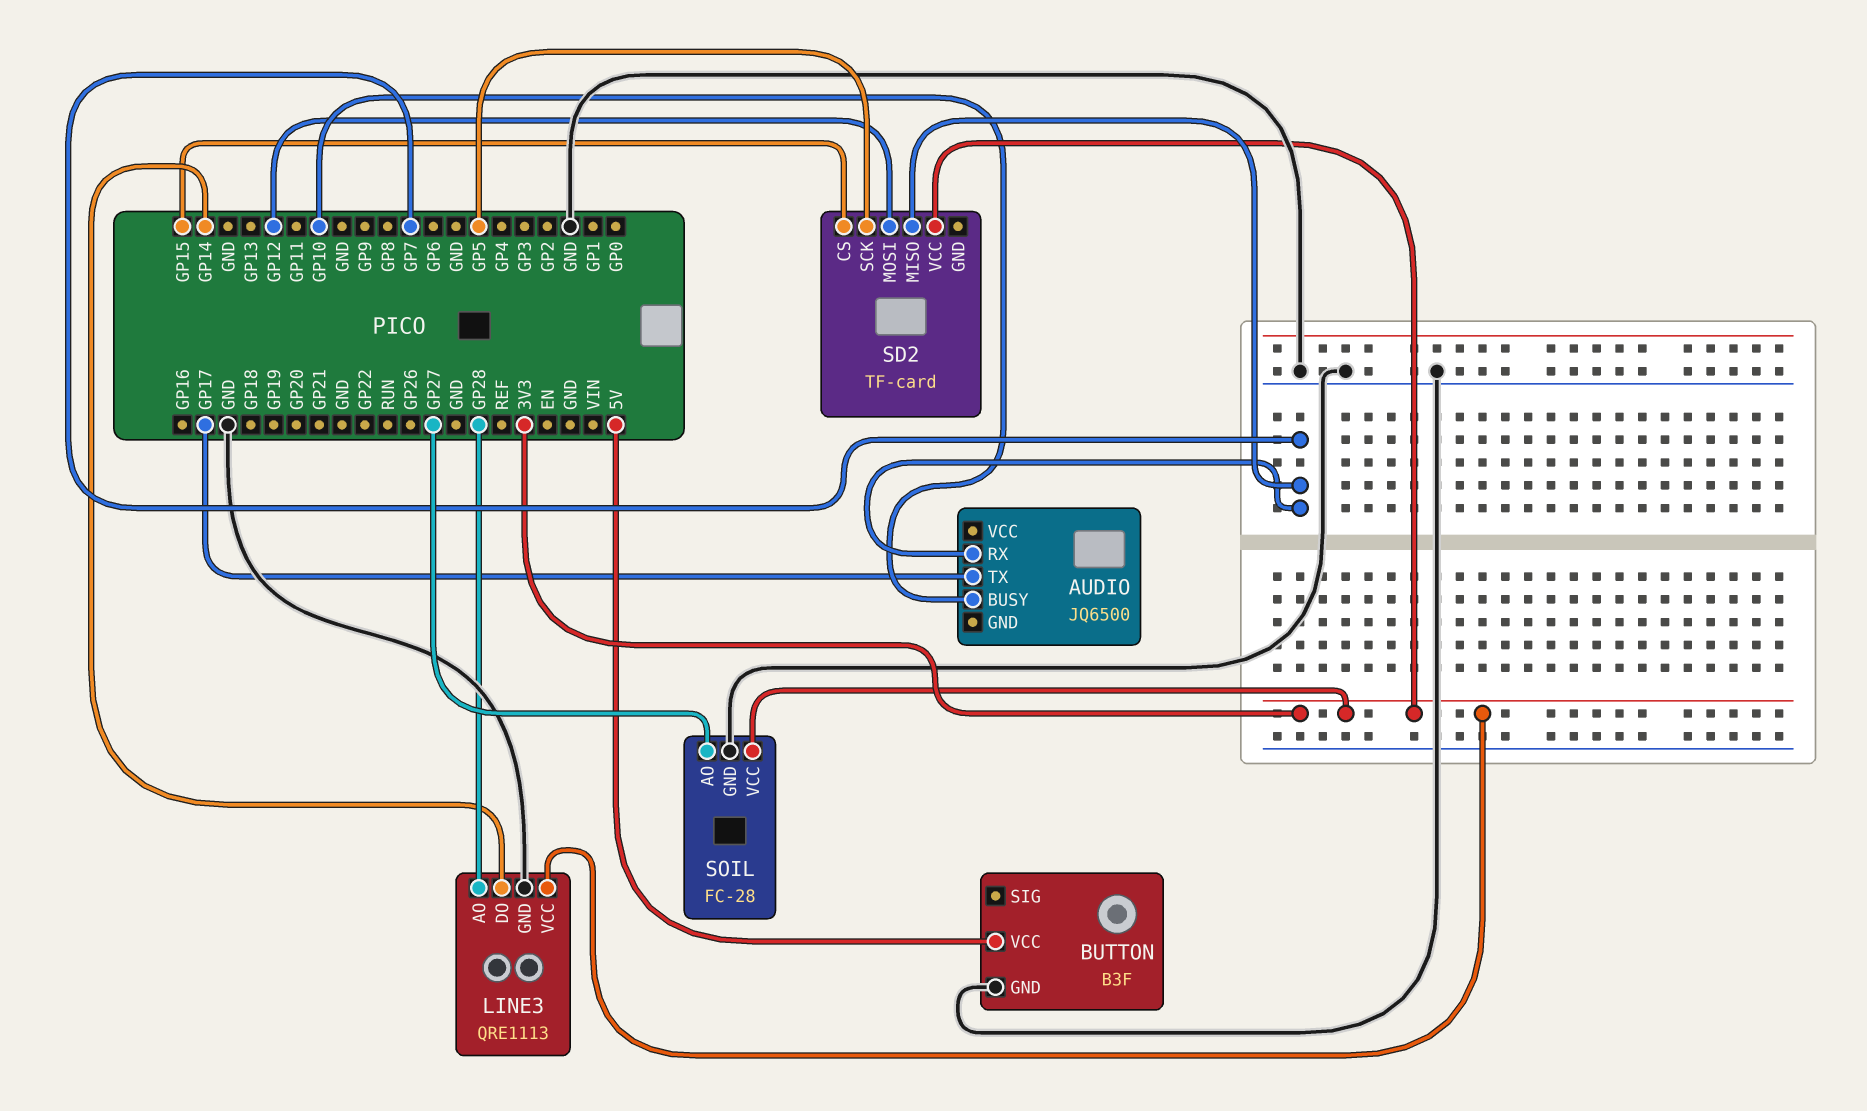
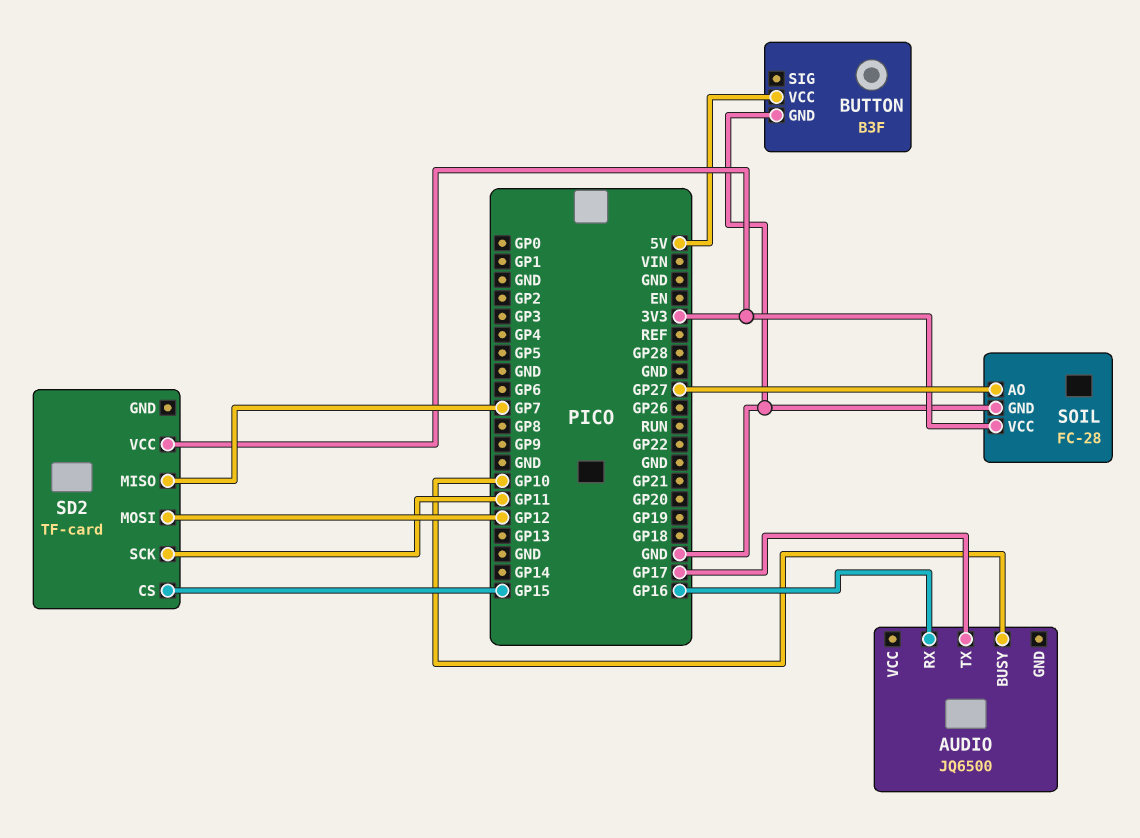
AUDIO pin RX: GP7 -> GP16
LINE3: QRE1113 -> none
LINE3 pin AO: GP28 -> none
LINE3 pin DO: GP14 -> none
LINE3 pin GND: GND -> none
LINE3 pin VCC: 3V3 -> none
SD2 pin SCK: GP5 -> GP11

